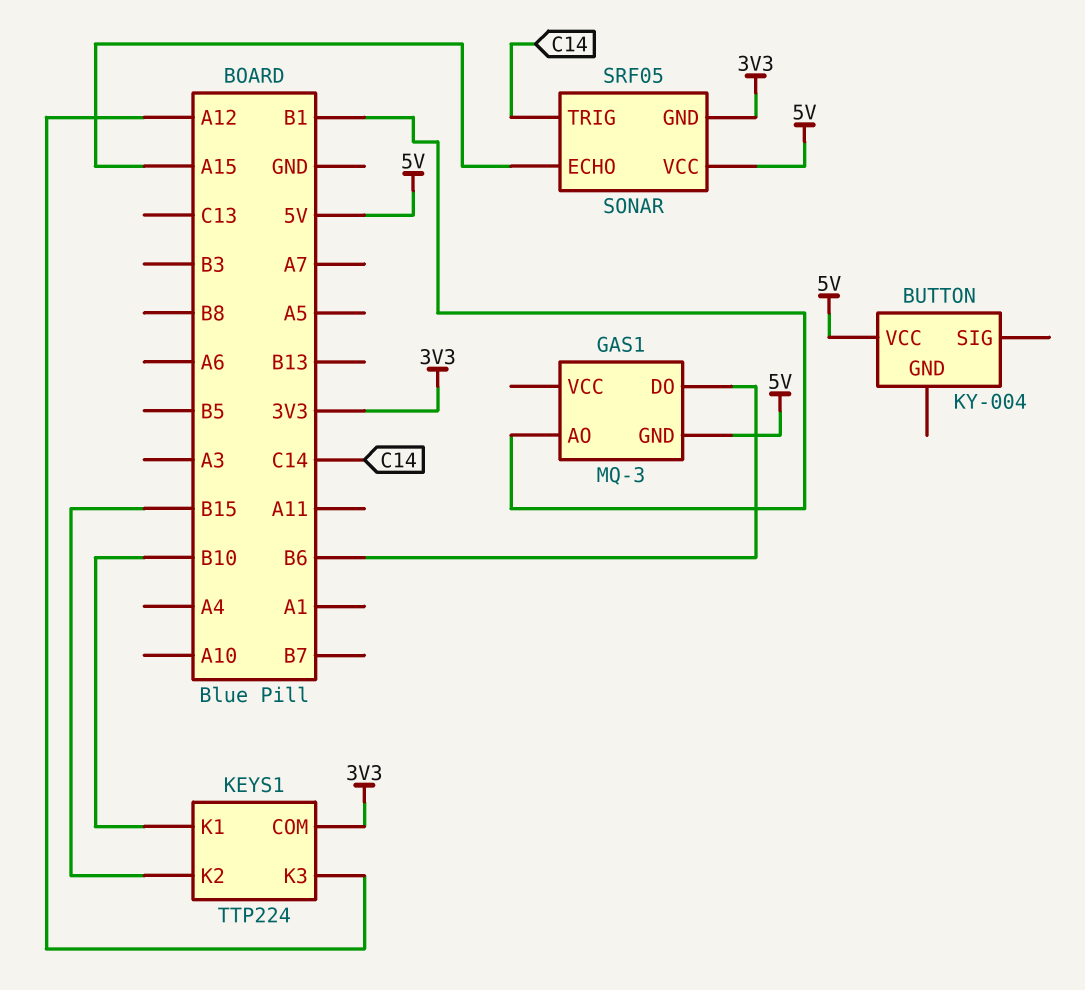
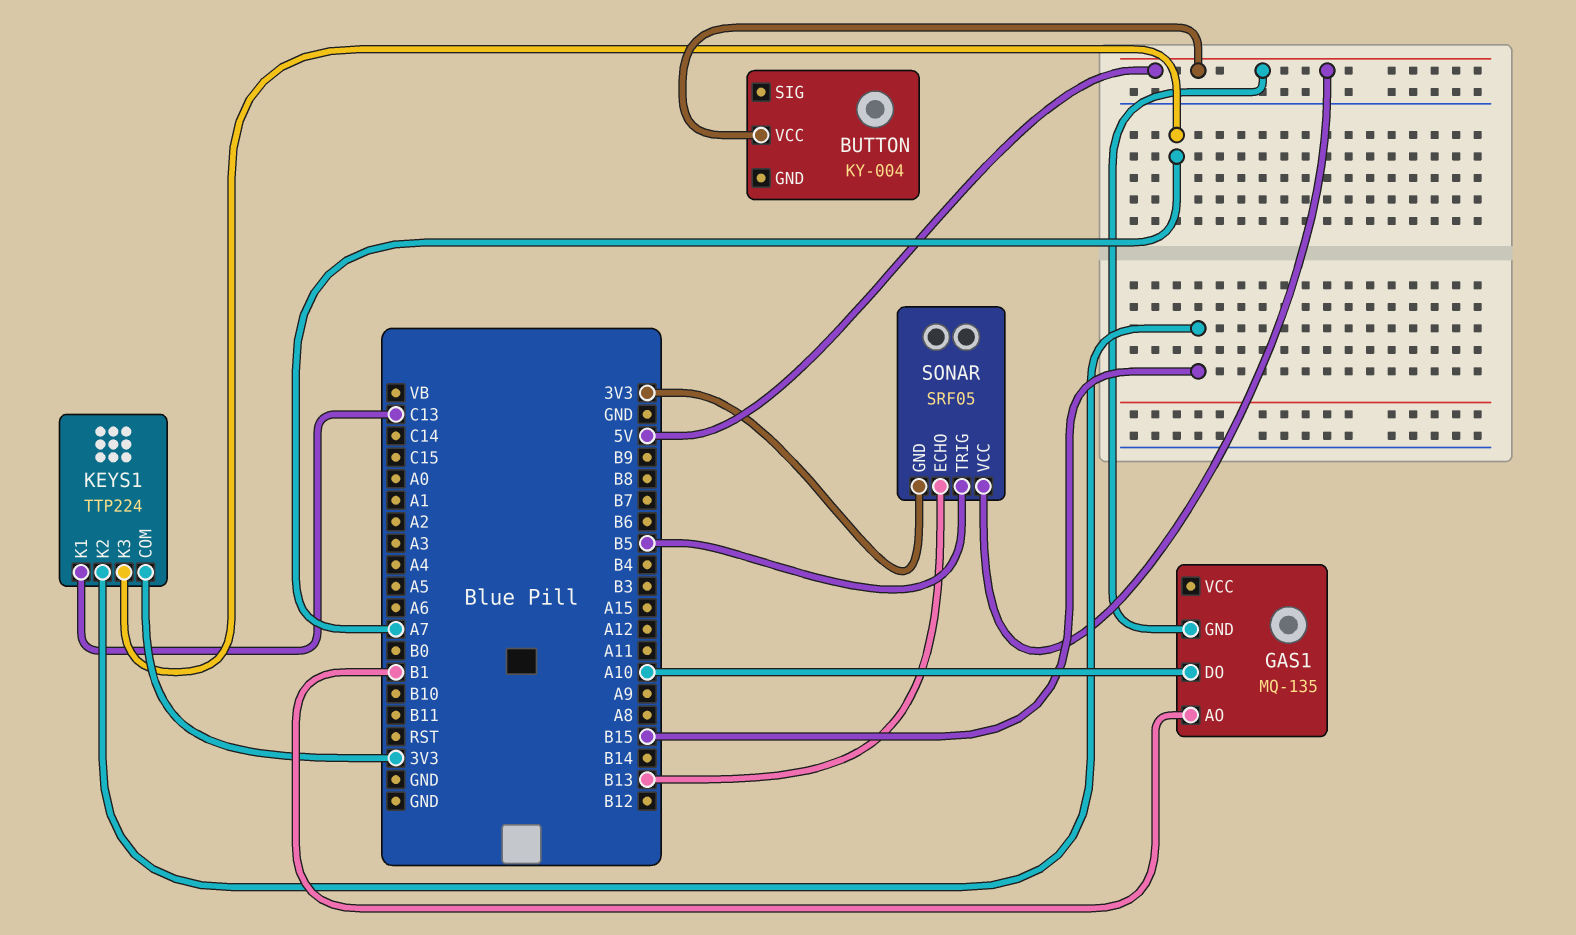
GAS1: MQ-3 -> MQ-135
GAS1 pin DO: B6 -> A10
KEYS1 pin K1: B10 -> C13
KEYS1 pin K3: A12 -> A7
SONAR pin ECHO: A15 -> B13
SONAR pin TRIG: C14 -> B5

